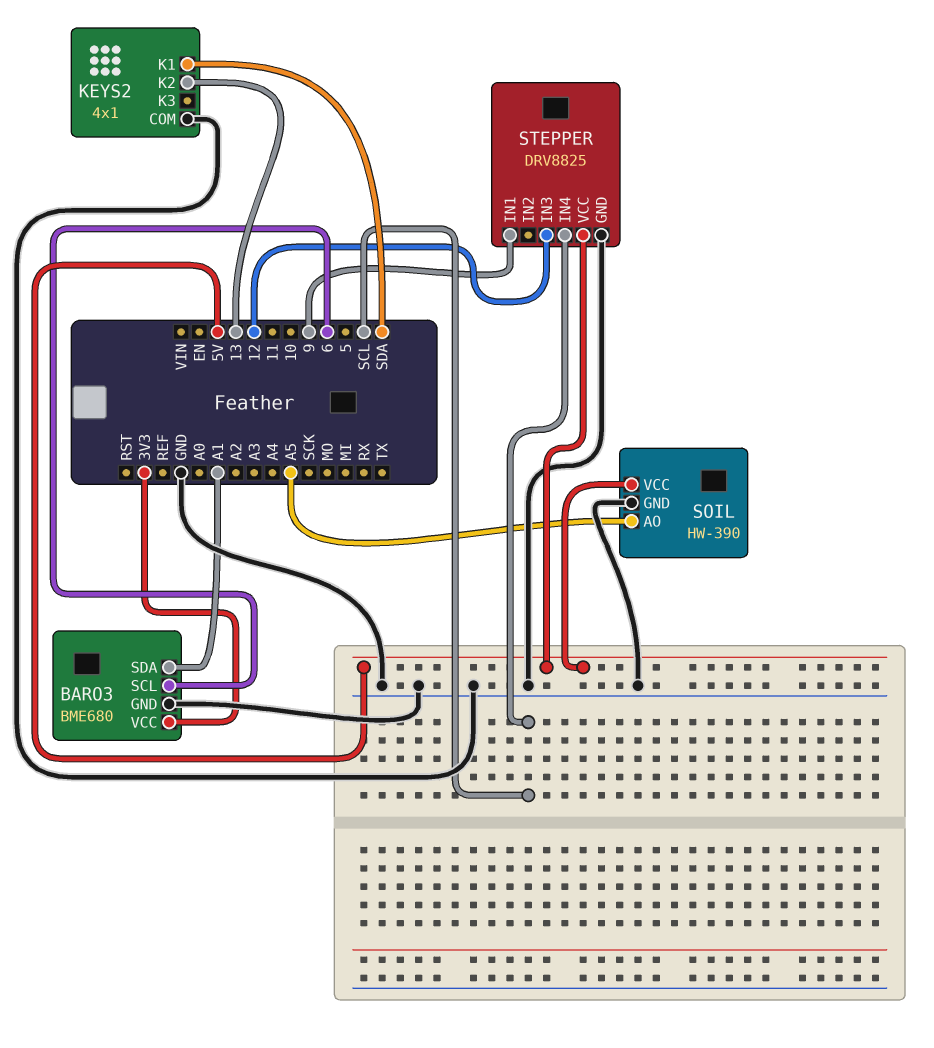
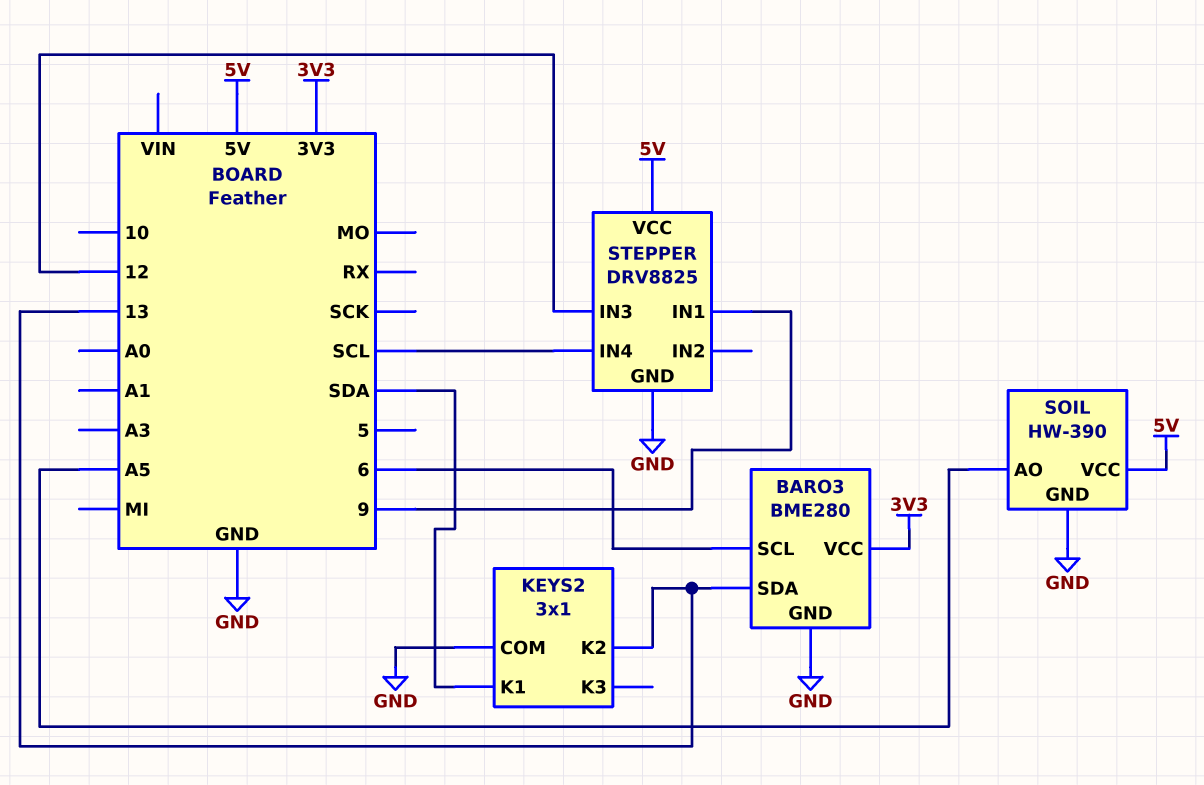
BARO3: BME680 -> BME280
BARO3 pin SDA: A1 -> 13
KEYS2: 4x1 -> 3x1

